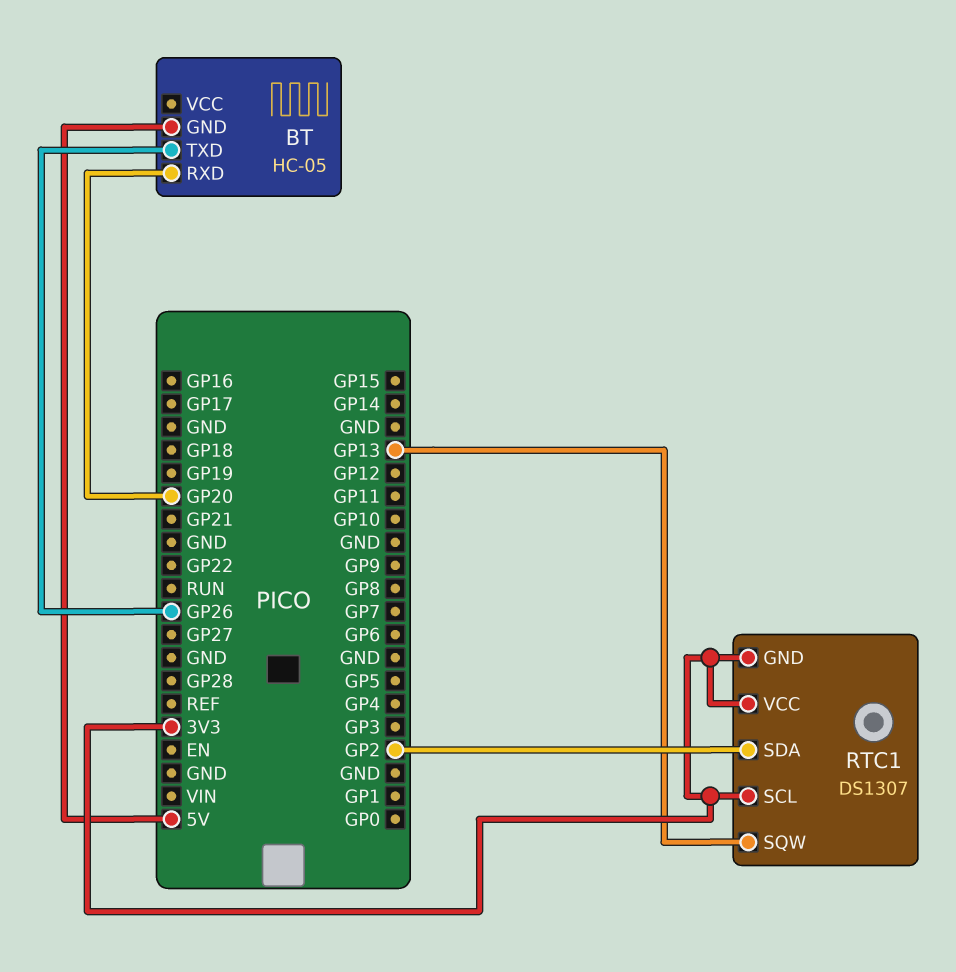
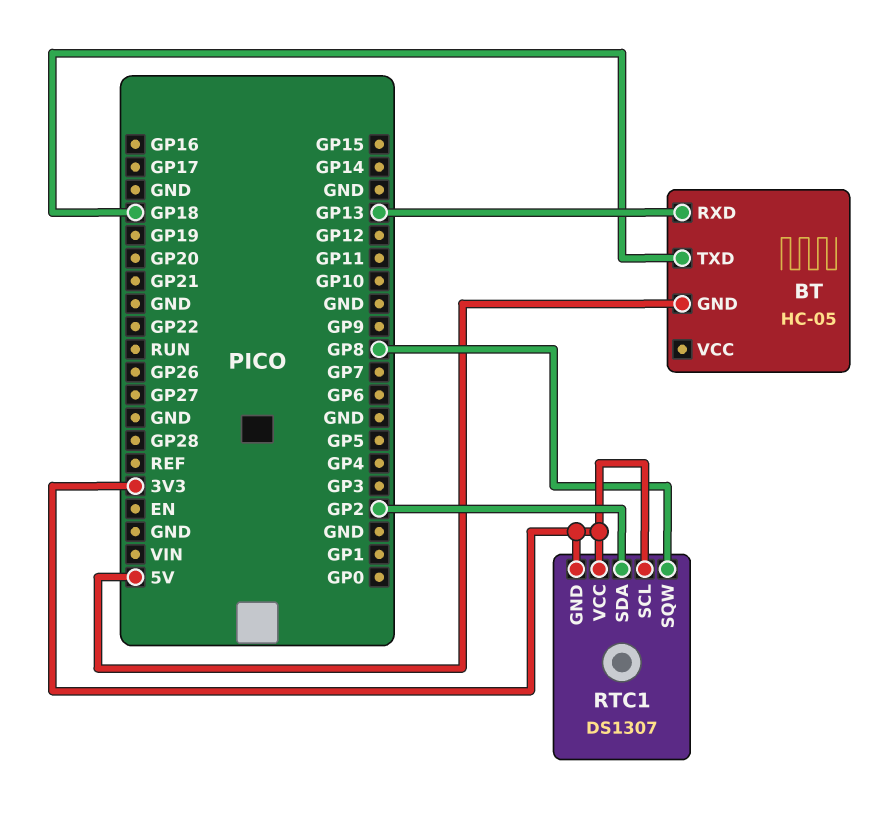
BT pin RXD: GP20 -> GP13
BT pin TXD: GP26 -> GP18
RTC1 pin SQW: GP13 -> GP8

